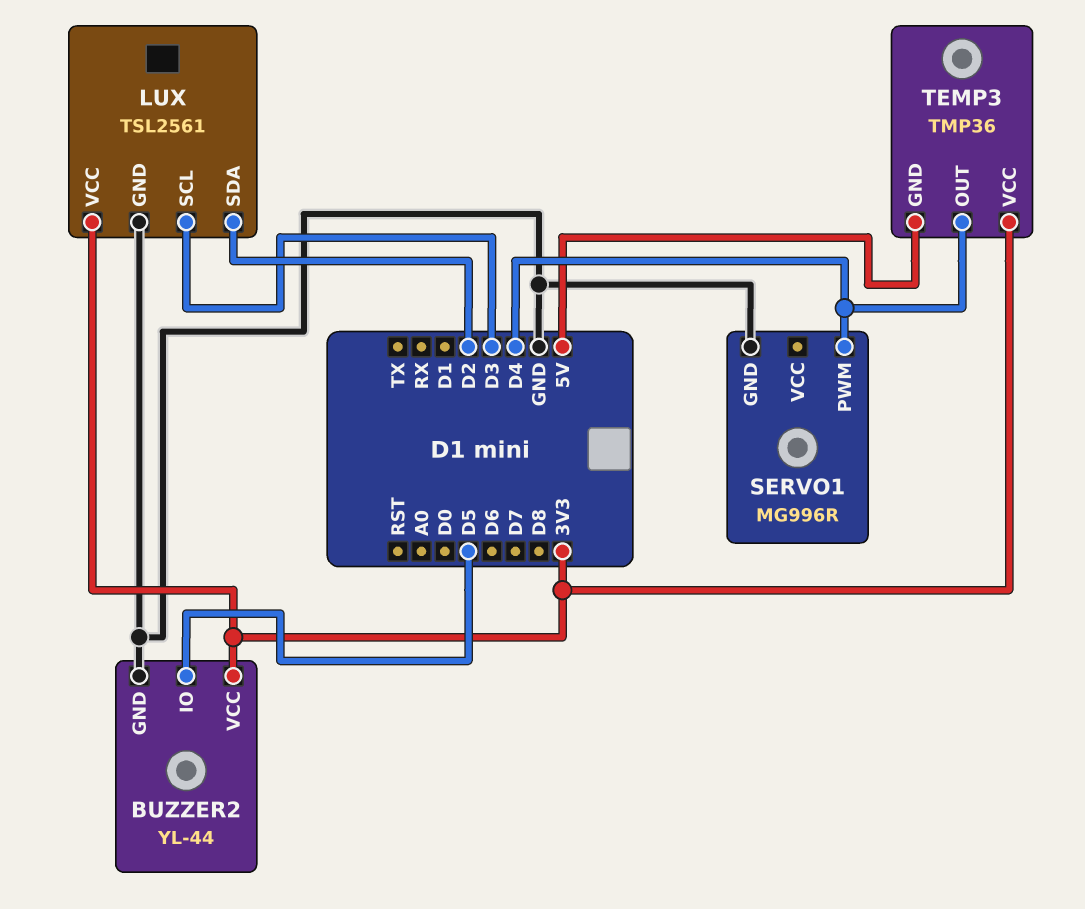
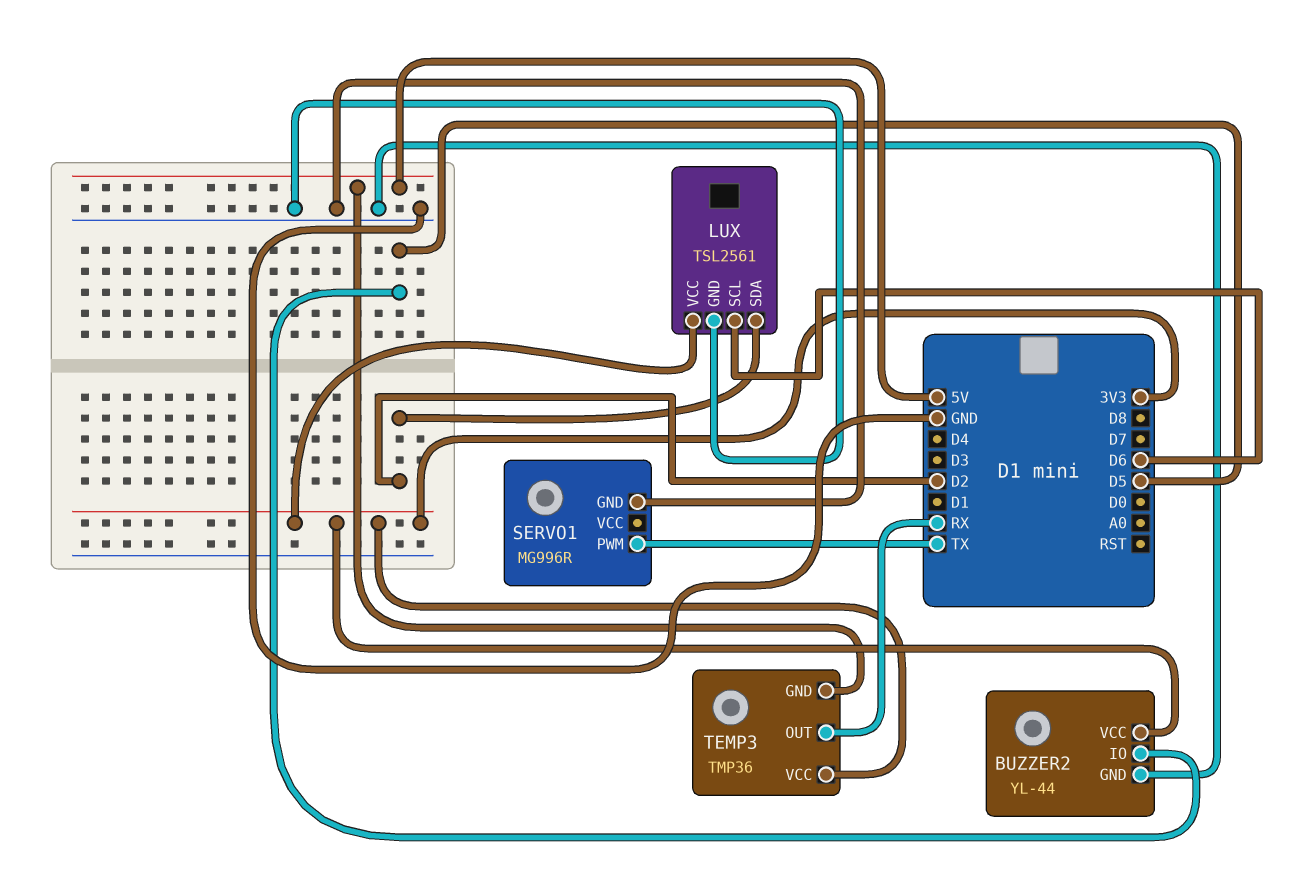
LUX pin SCL: D3 -> D6
SERVO1 pin PWM: D4 -> TX
TEMP3 pin OUT: D4 -> RX

